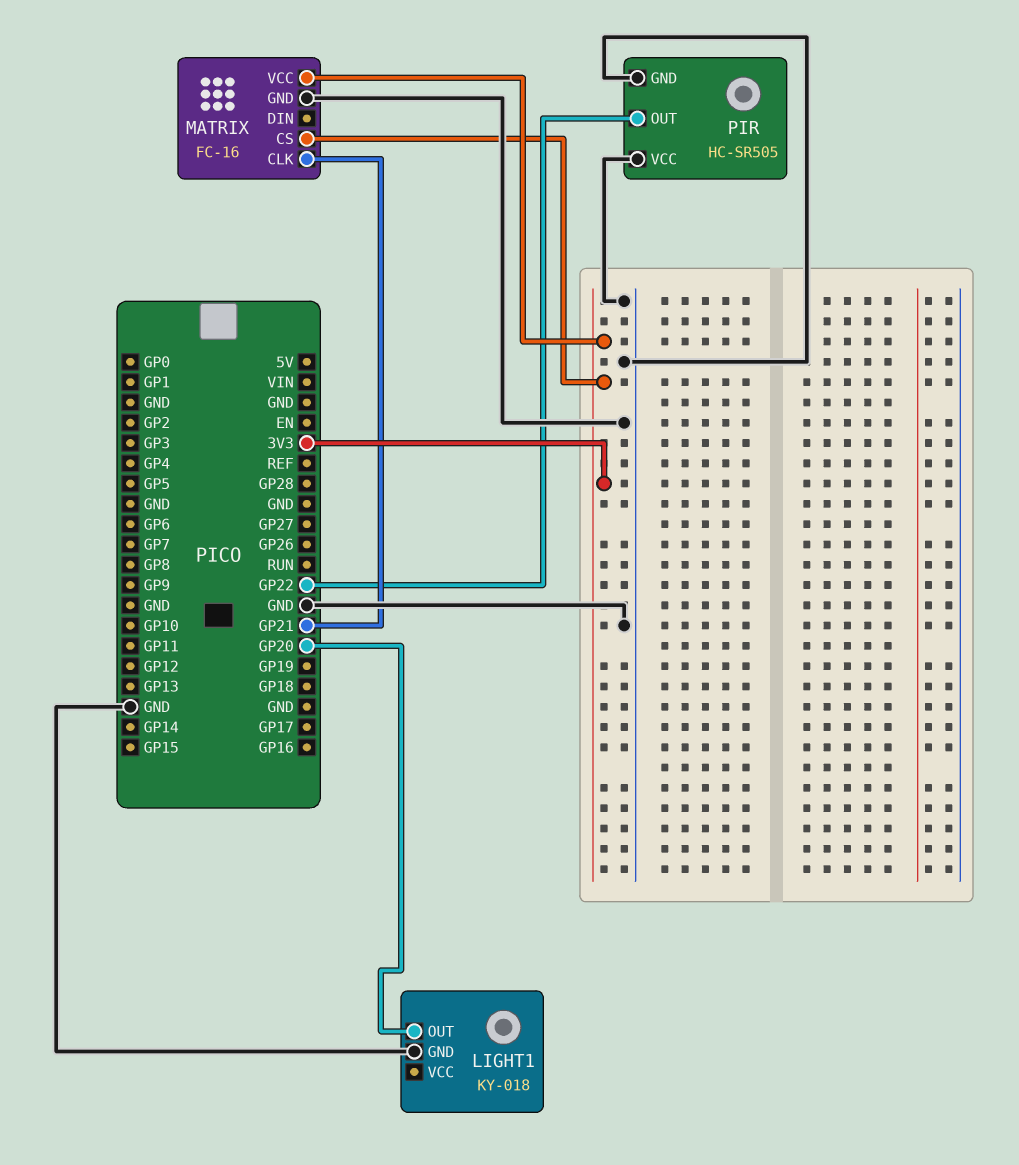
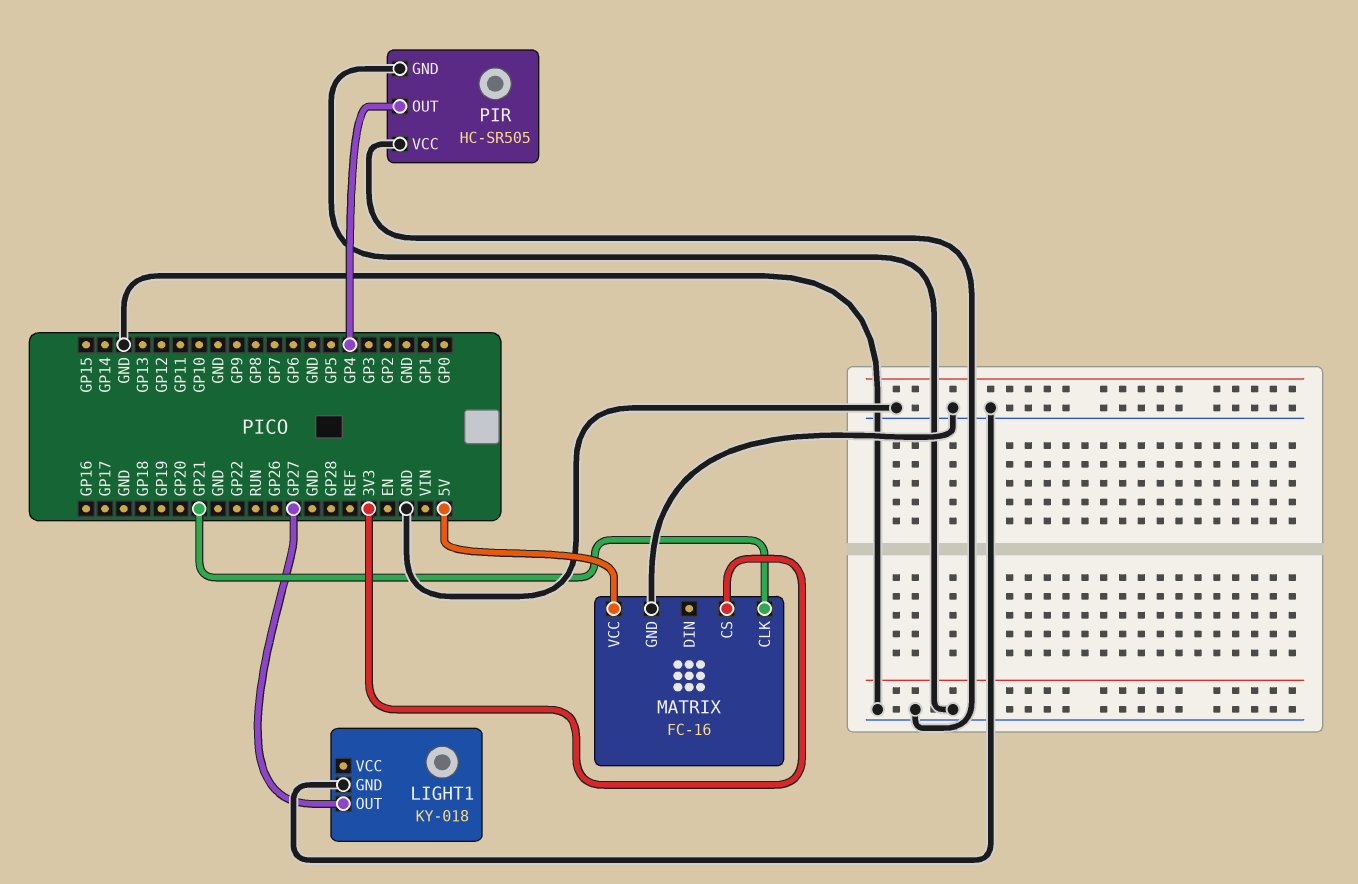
LIGHT1 pin OUT: GP20 -> GP27
MATRIX pin VCC: 3V3 -> 5V
PIR pin OUT: GP22 -> GP4

